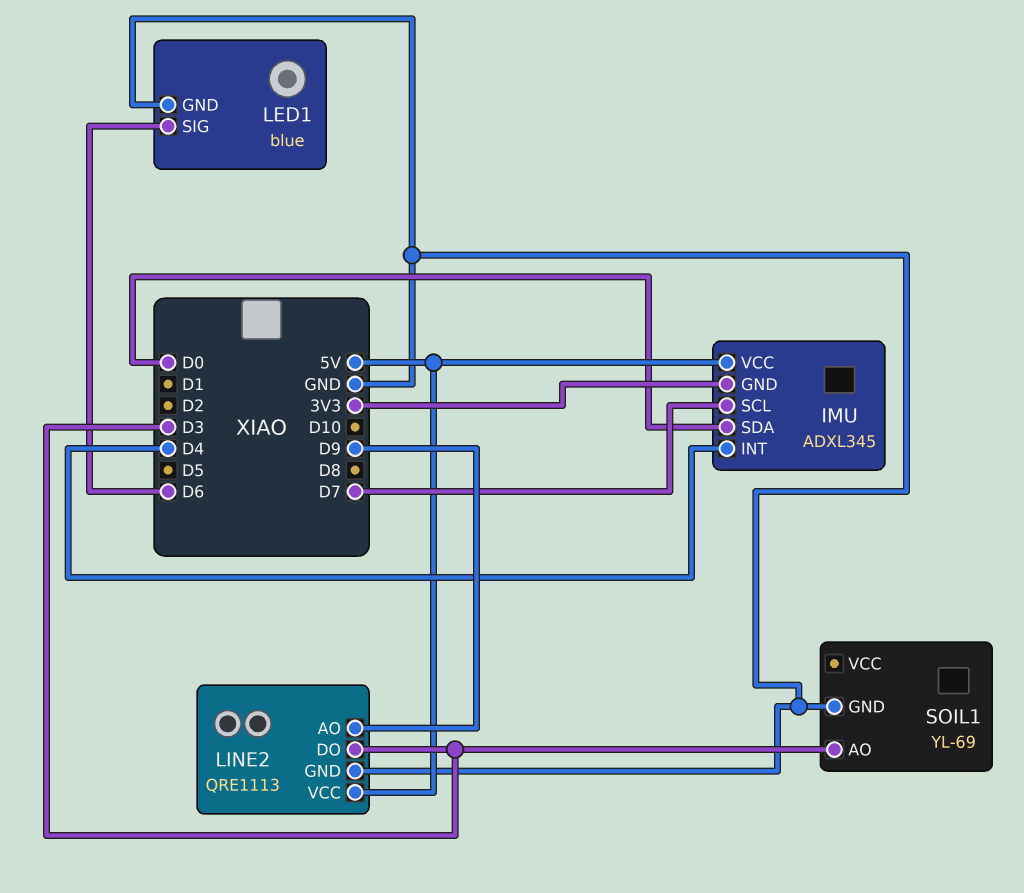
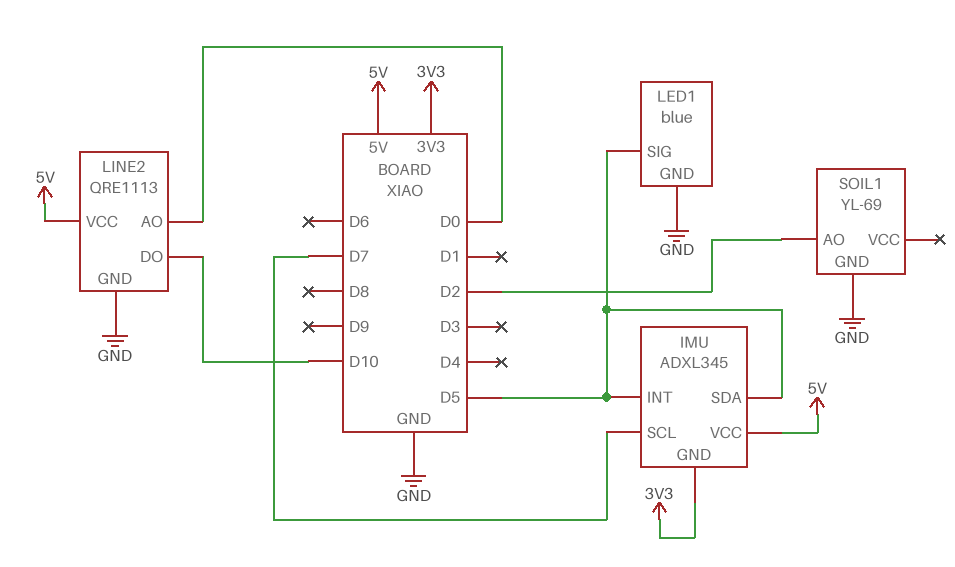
IMU pin INT: D4 -> D5
IMU pin SDA: D0 -> D5
LED1 pin SIG: D6 -> D5
LINE2 pin AO: D9 -> D0
LINE2 pin DO: D3 -> D10
SOIL1 pin AO: D3 -> D2

